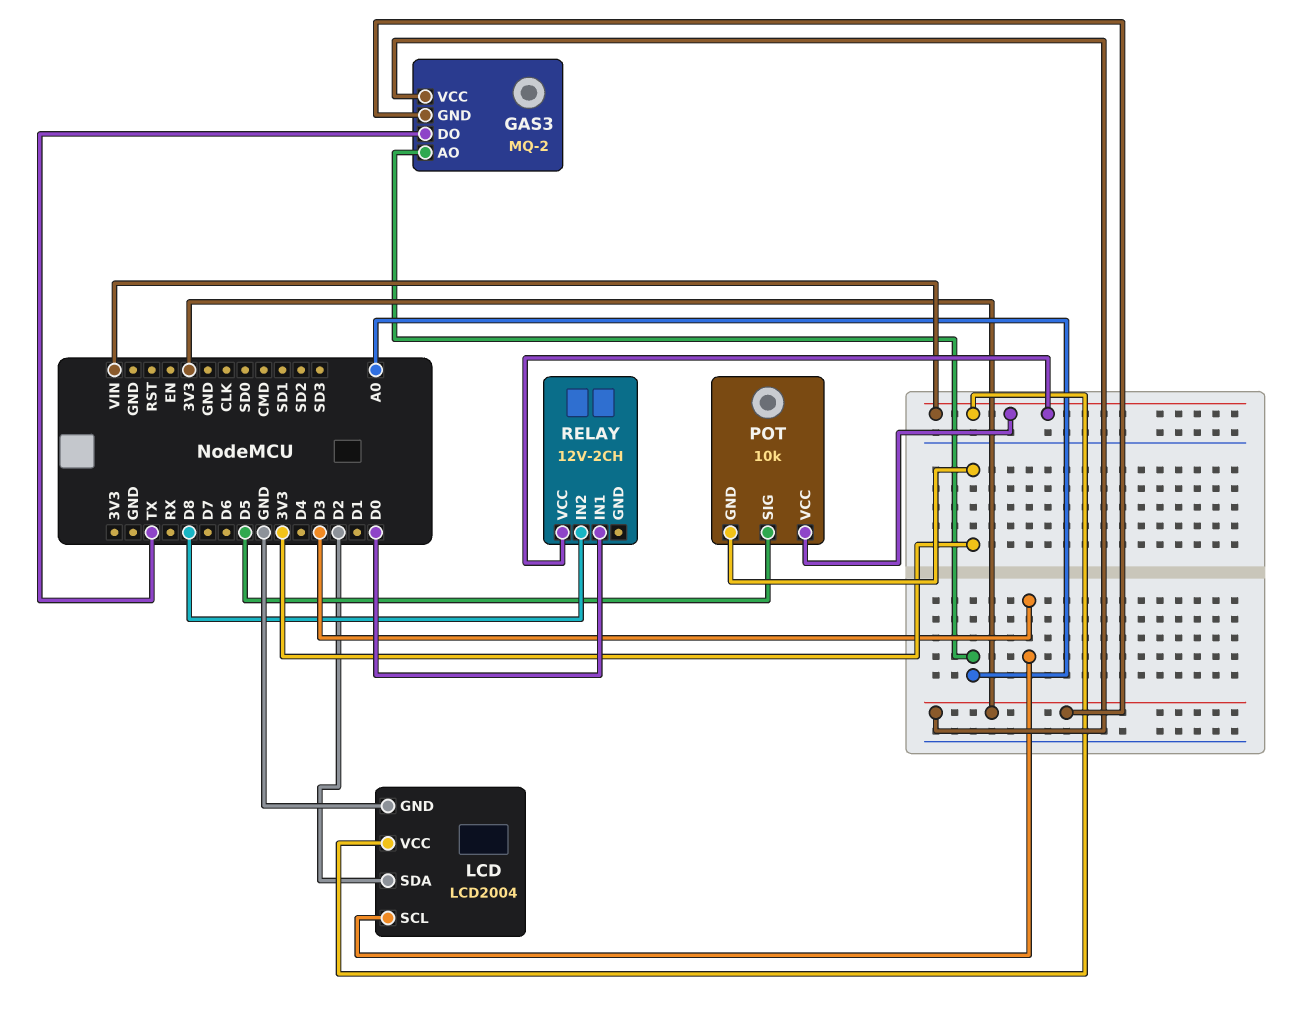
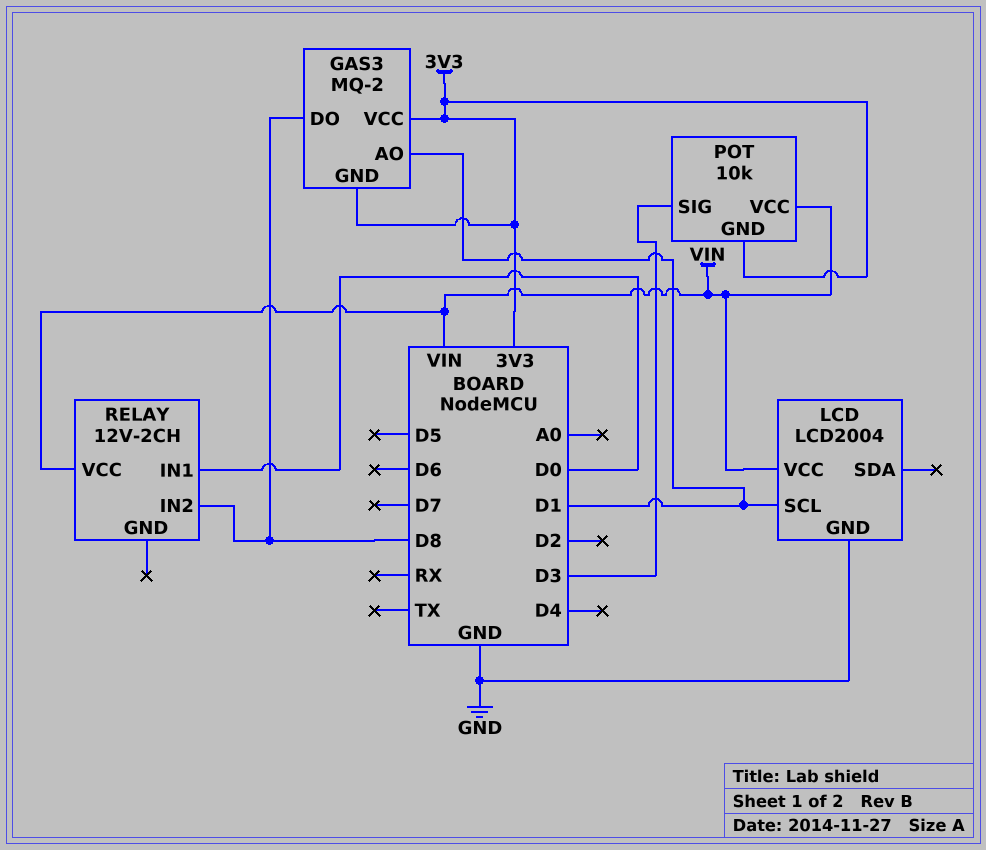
GAS3 pin AO: A0 -> D1
GAS3 pin DO: TX -> D8
LCD pin SCL: D3 -> D1
LCD pin SDA: D2 -> none
POT pin SIG: D5 -> D3

